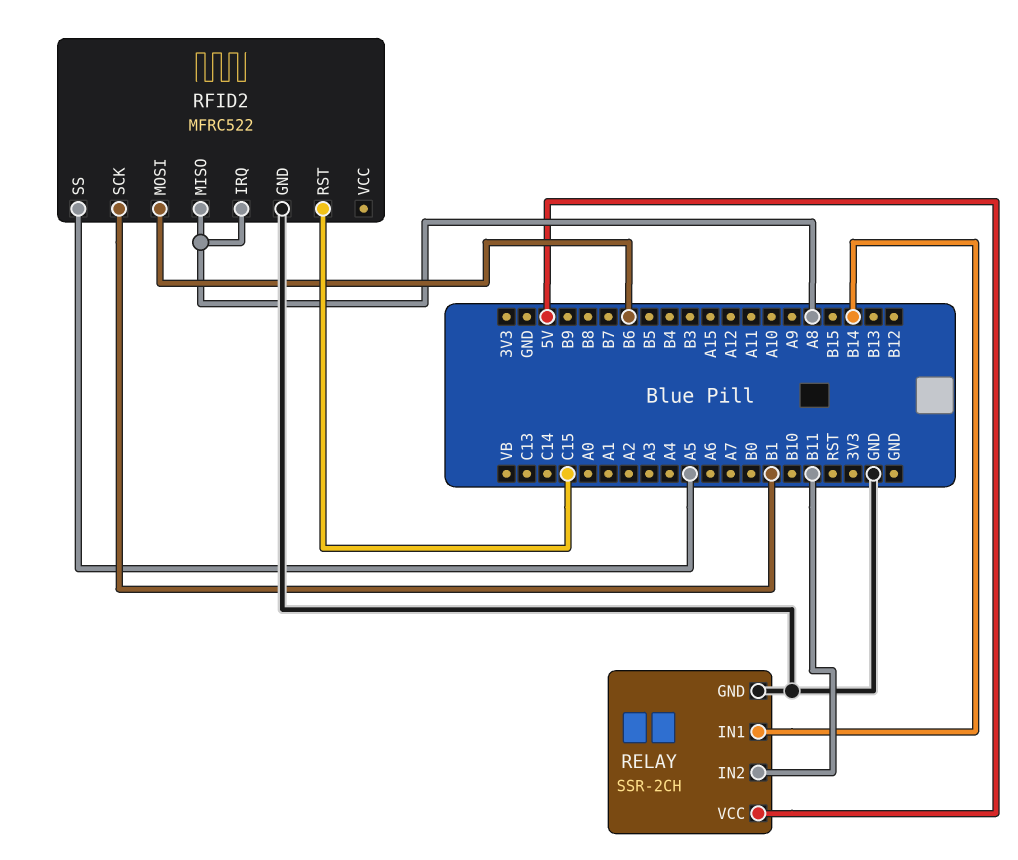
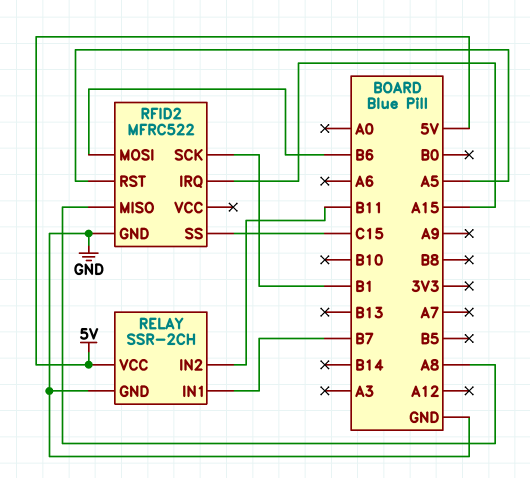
RELAY pin IN1: B14 -> B7
RFID2 pin IRQ: A8 -> A15
RFID2 pin RST: C15 -> A5
RFID2 pin SS: A5 -> C15

